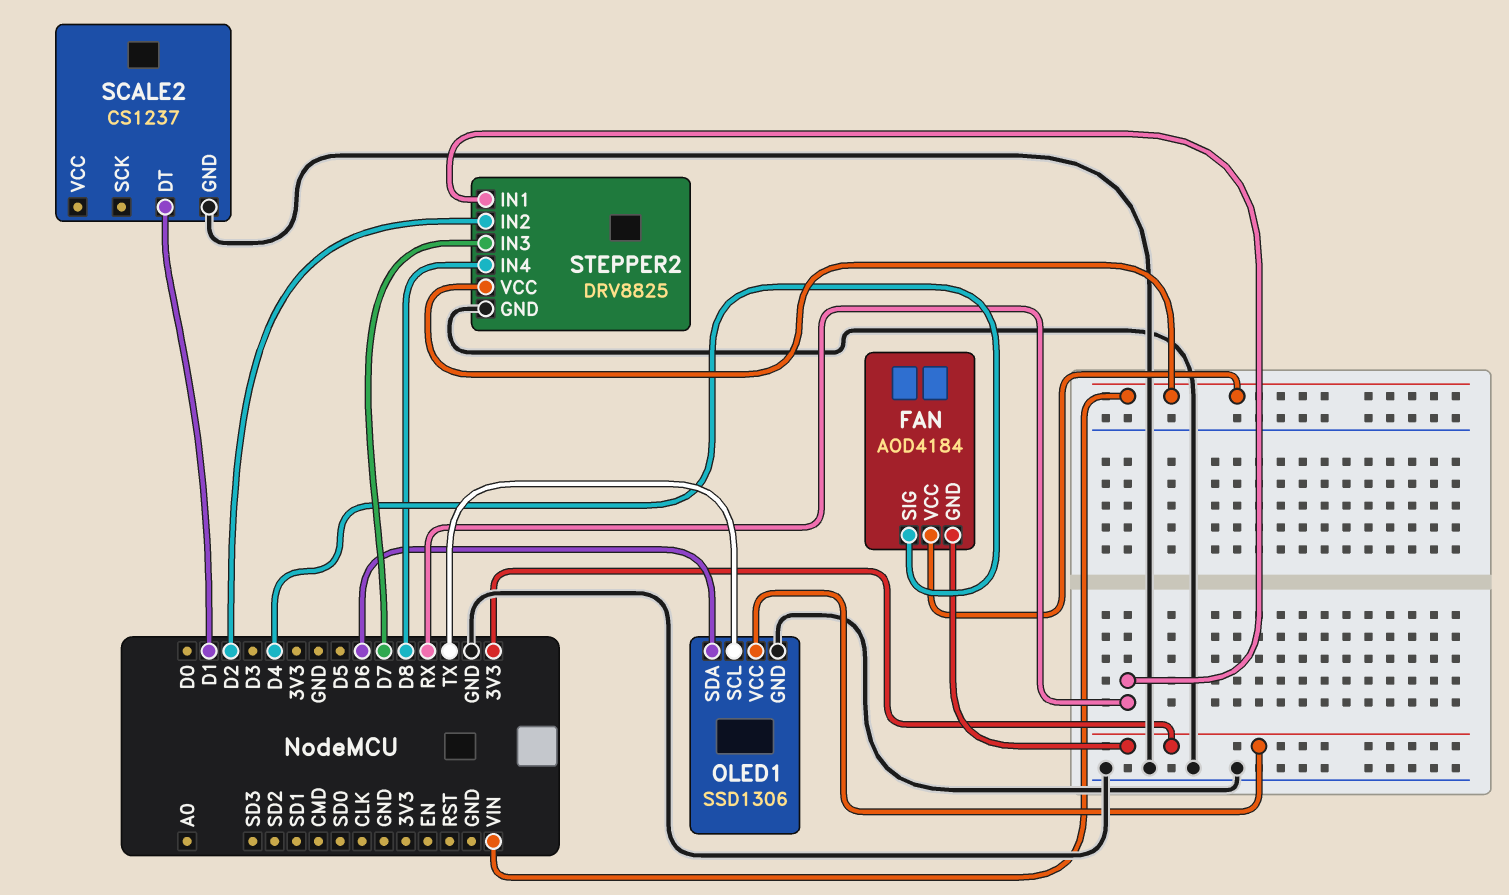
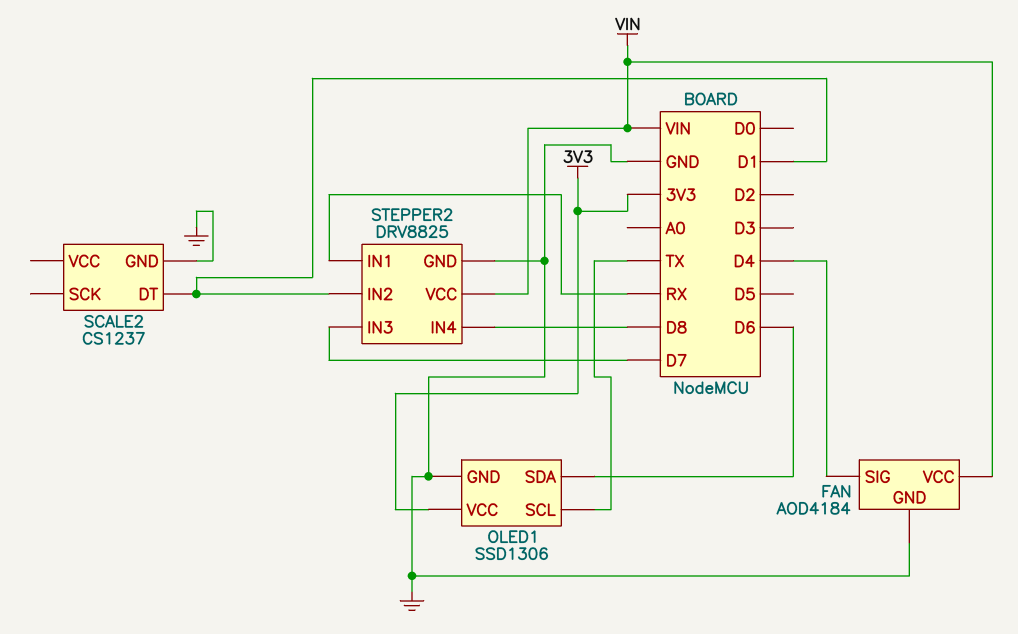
FAN pin GND: 3V3 -> GND
STEPPER2 pin IN2: D2 -> D1

